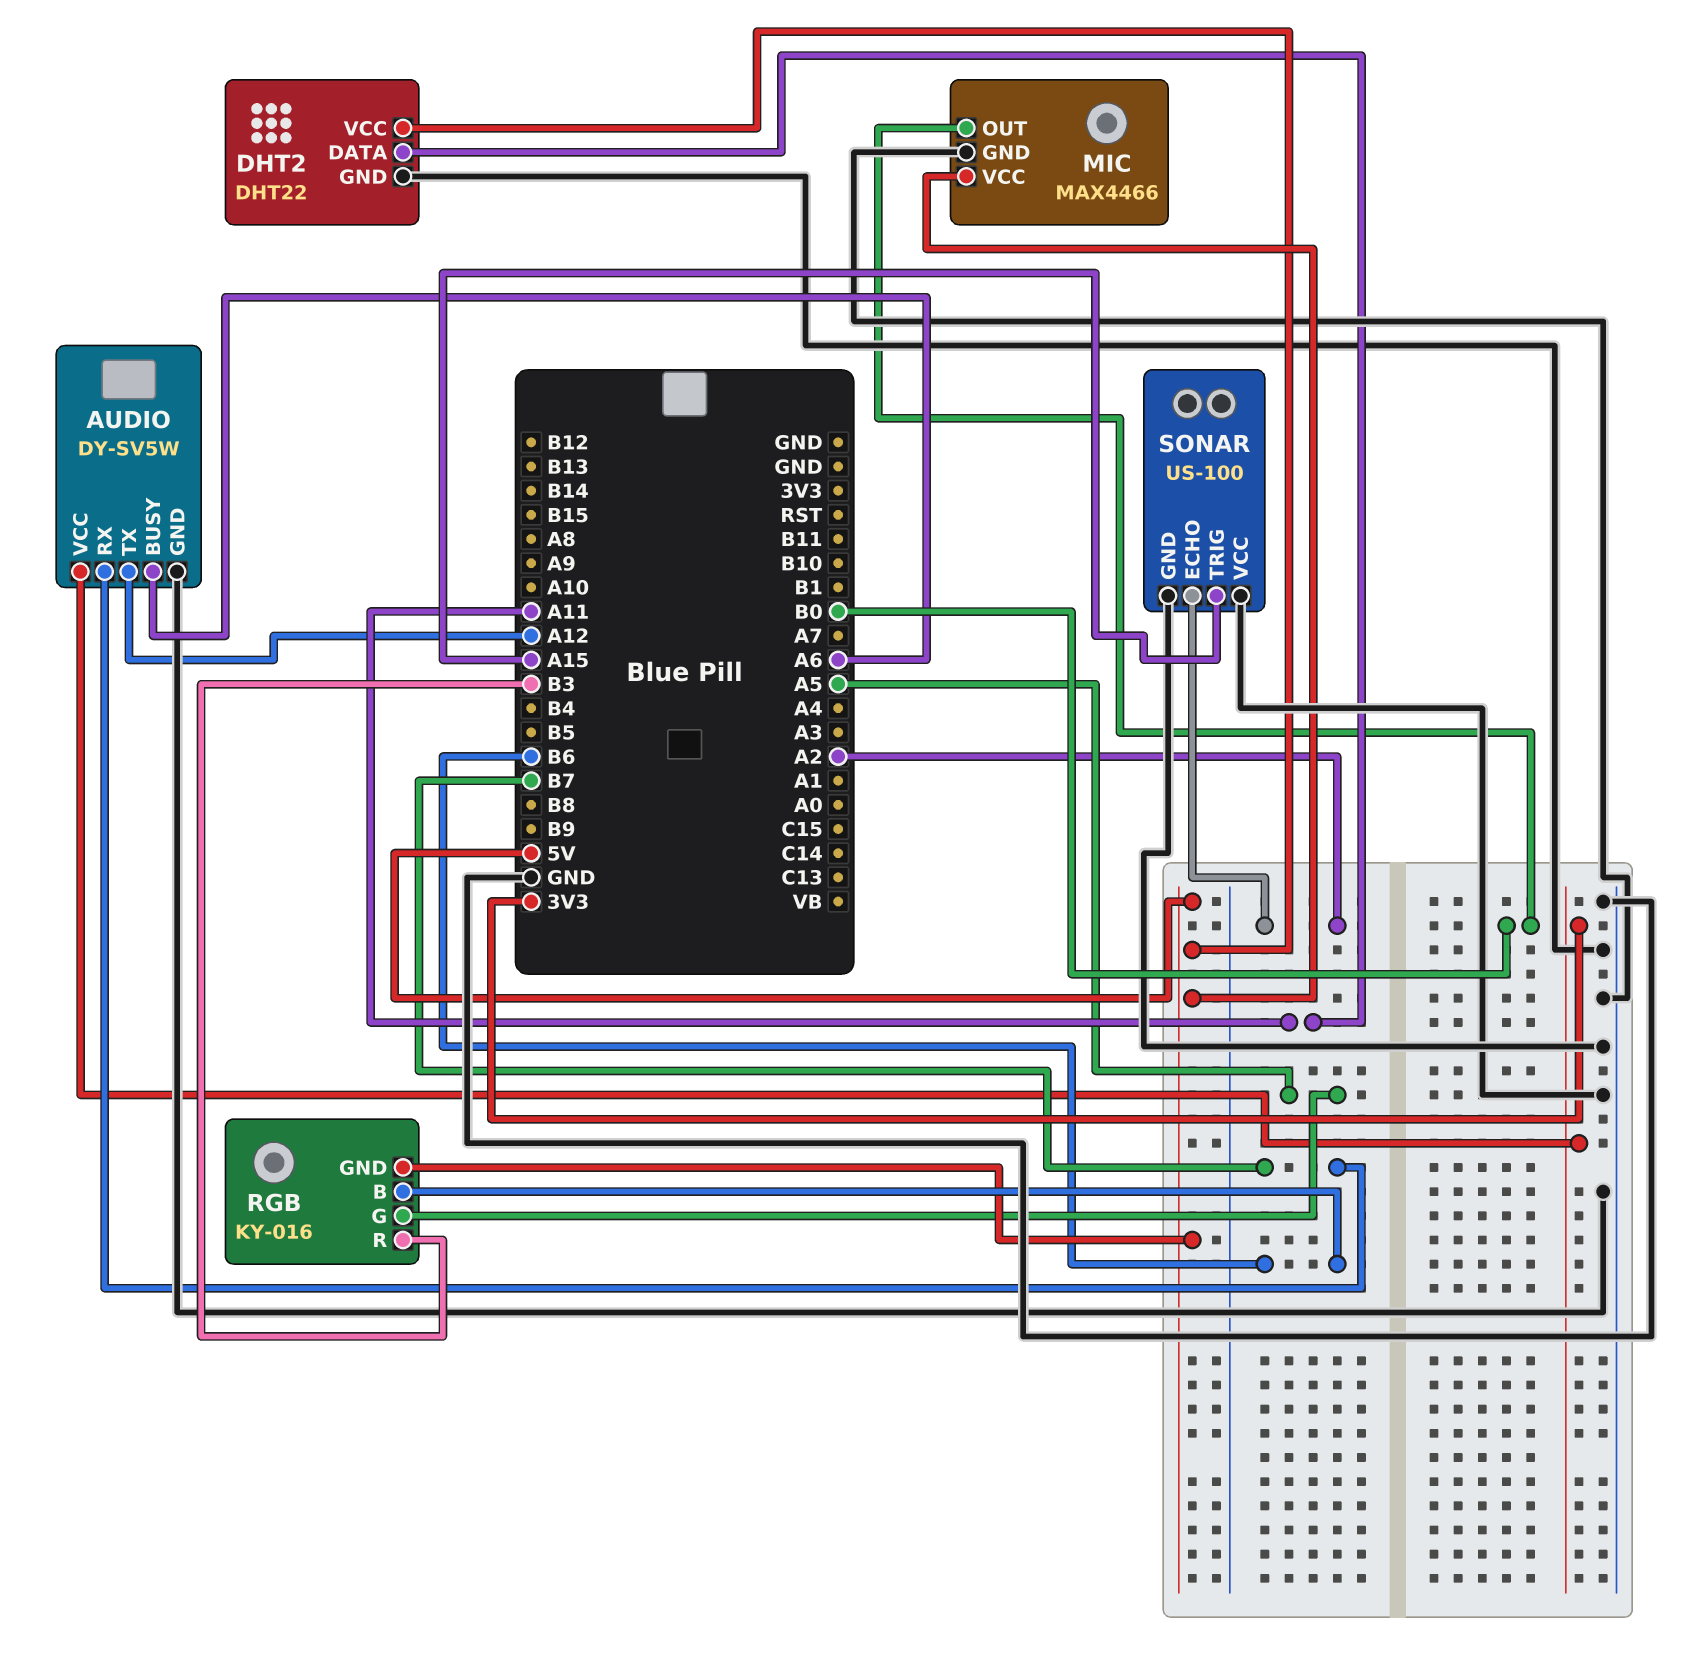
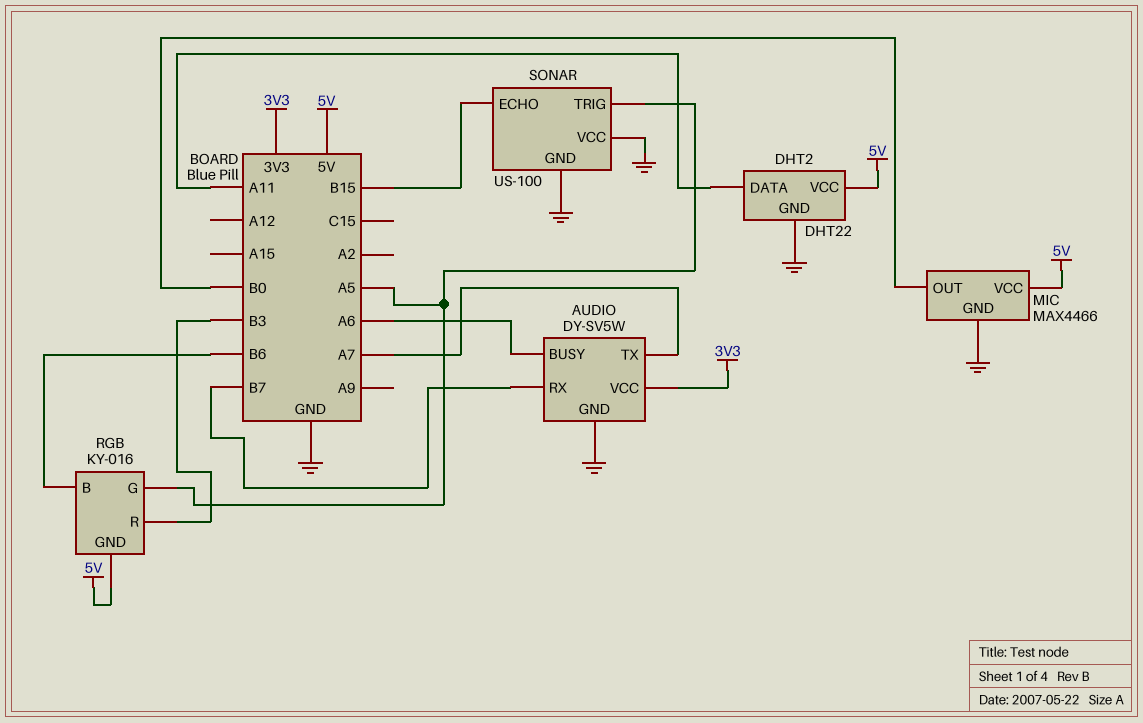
AUDIO pin TX: A12 -> A7
SONAR pin ECHO: A2 -> B15
SONAR pin TRIG: A15 -> A5

